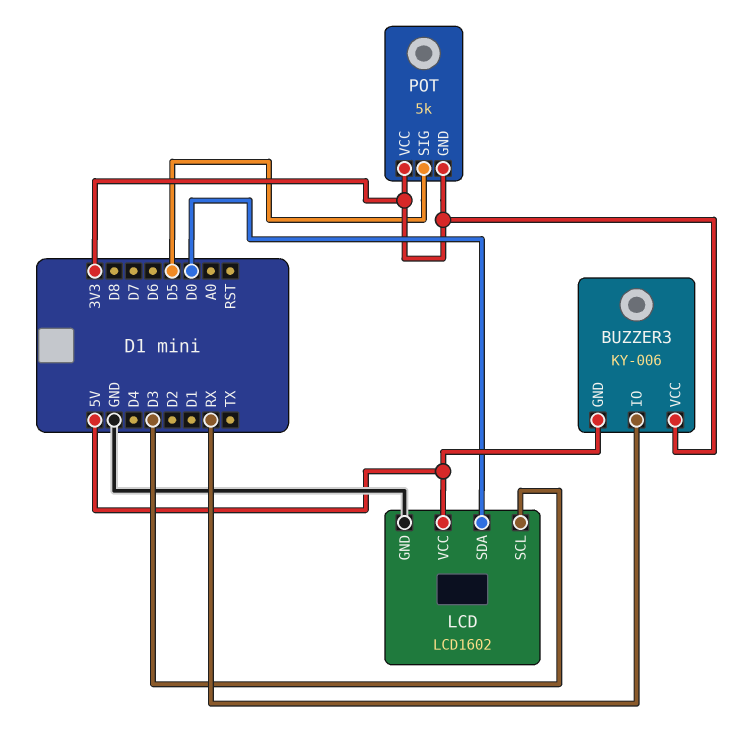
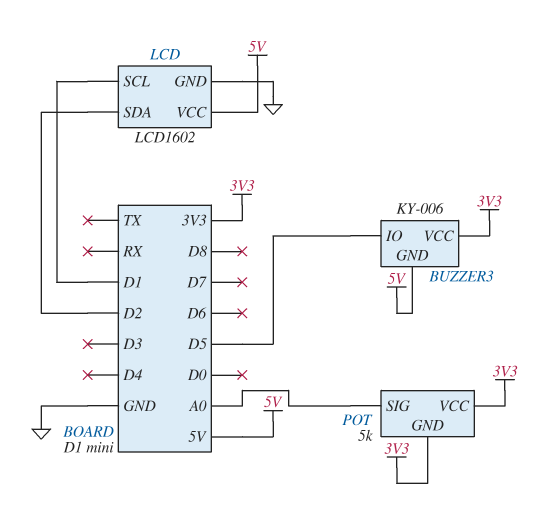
BUZZER3 pin IO: RX -> D5
LCD pin SCL: D3 -> D1
LCD pin SDA: D0 -> D2
POT pin SIG: D5 -> A0

